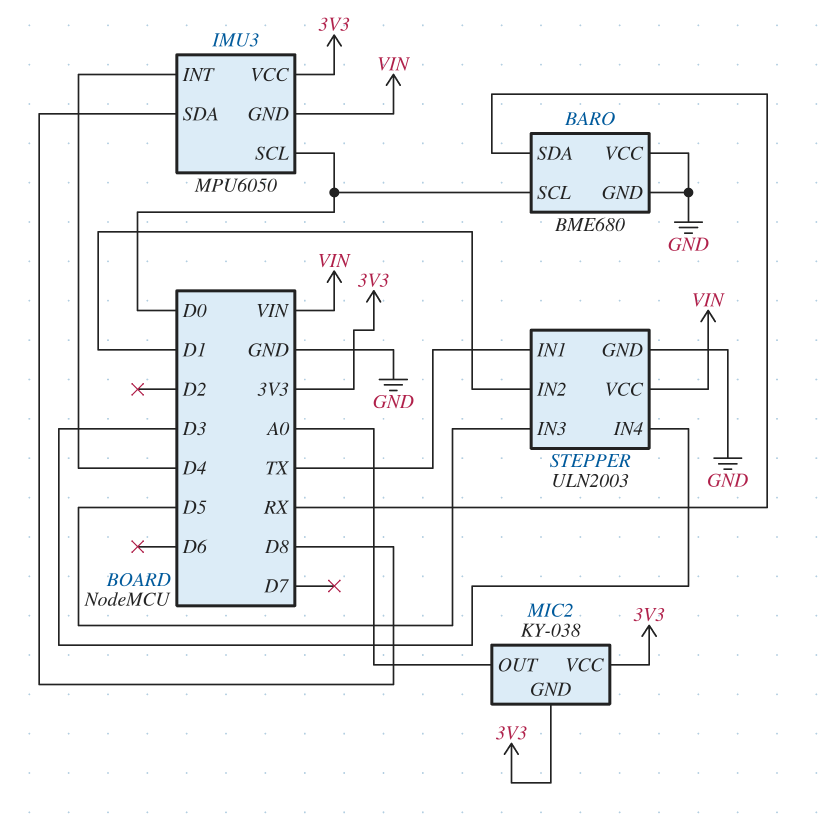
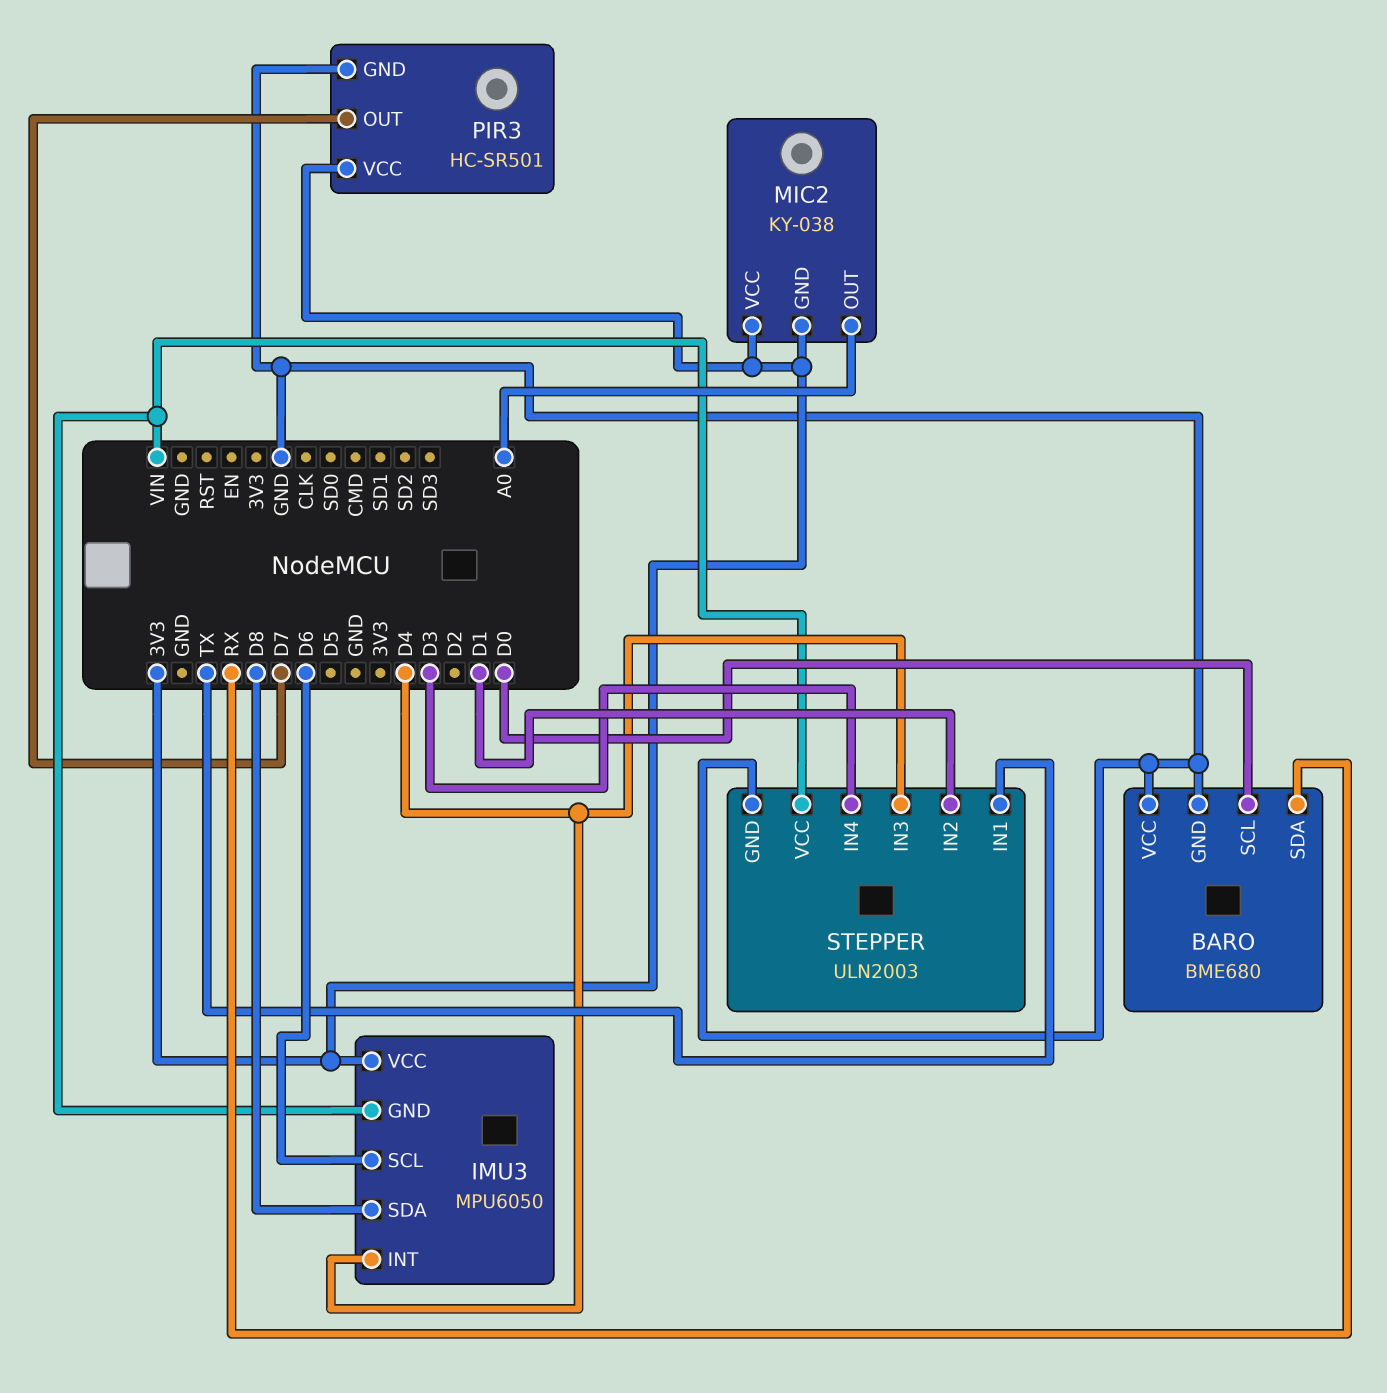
IMU3 pin SCL: D0 -> D6
PIR3: none -> HC-SR501
PIR3 pin GND: none -> GND
PIR3 pin OUT: none -> D7
PIR3 pin VCC: none -> 3V3
STEPPER pin IN3: D5 -> D4

